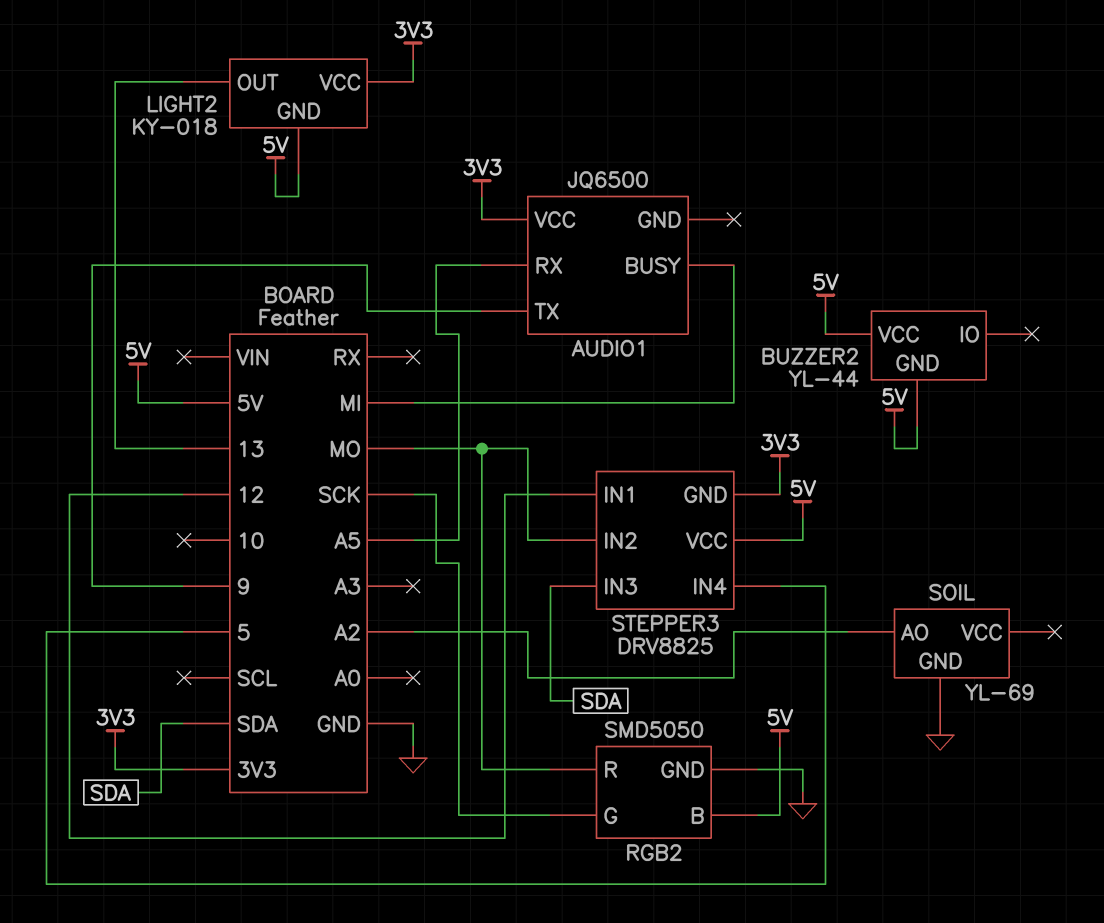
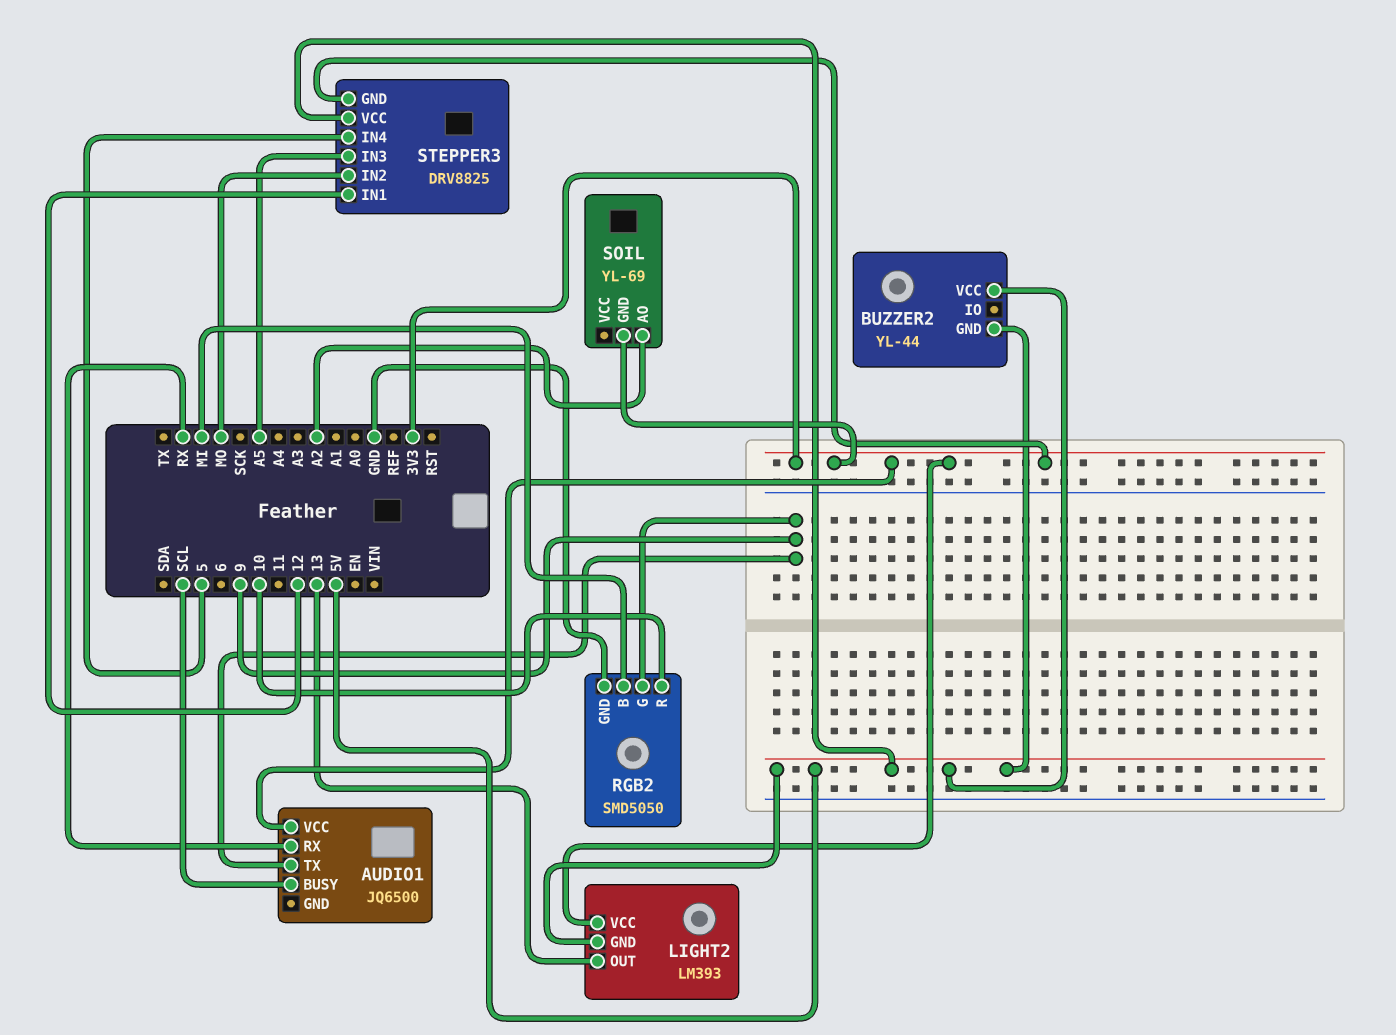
AUDIO1 pin BUSY: MI -> SCL
AUDIO1 pin RX: A5 -> RX
LIGHT2: KY-018 -> LM393
RGB2 pin B: 5V -> MI
RGB2 pin G: SCK -> 9
RGB2 pin R: MO -> 10
SOIL pin GND: GND -> 3V3
STEPPER3 pin IN3: SDA -> A5

